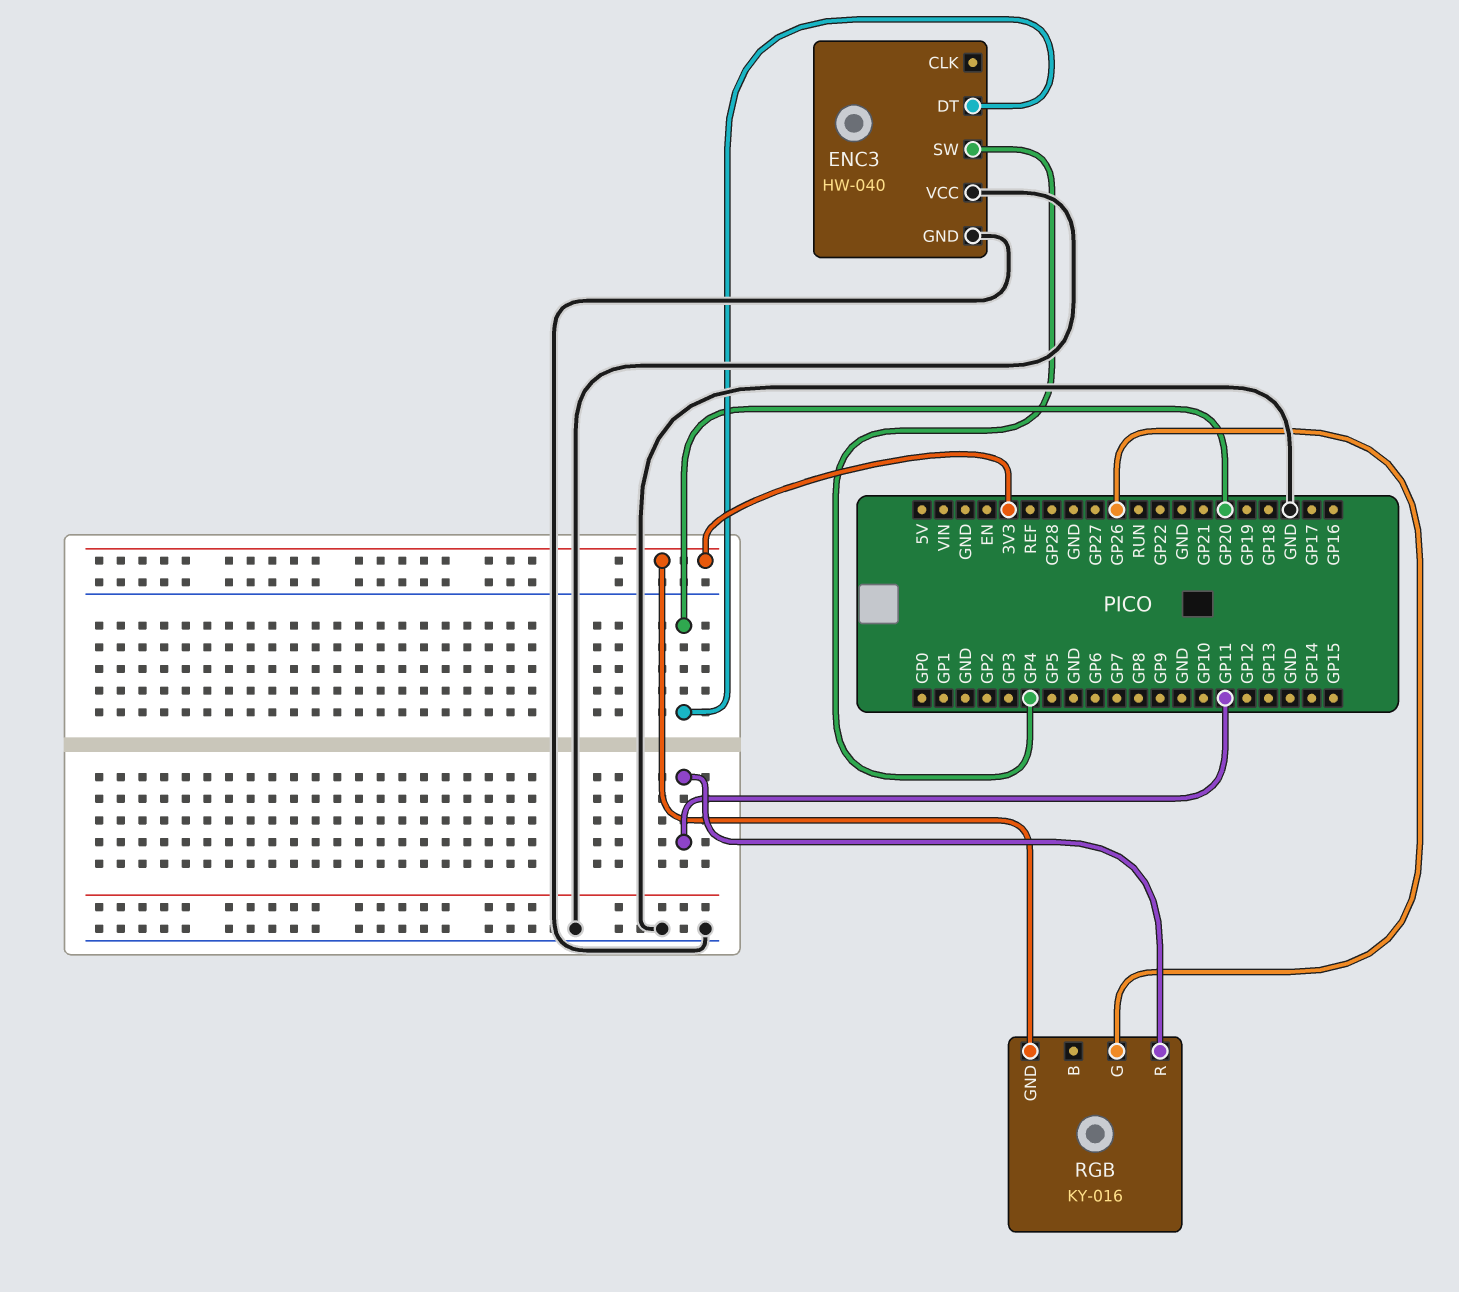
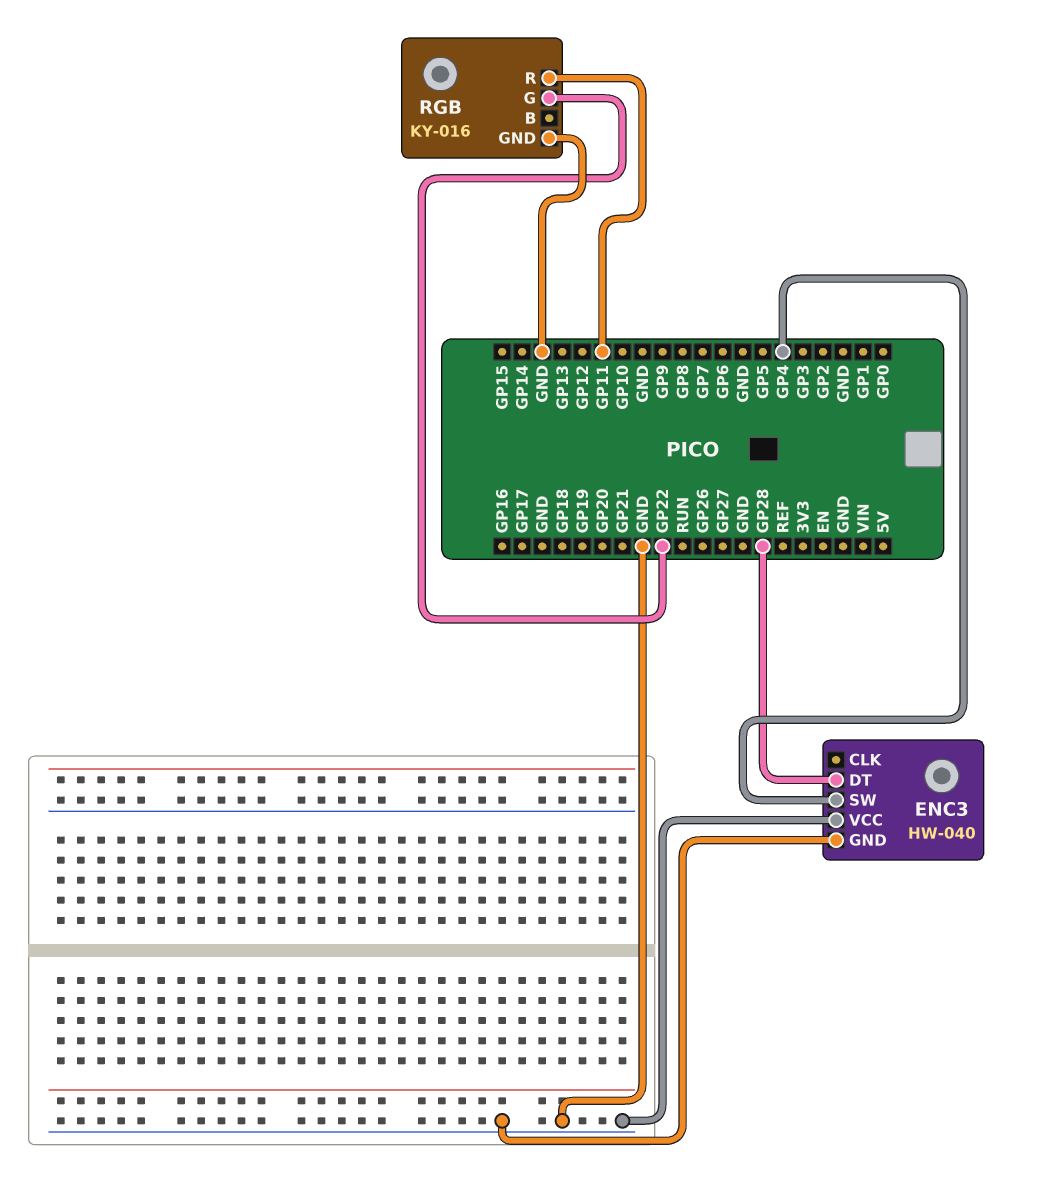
ENC3 pin DT: GP20 -> GP28
RGB pin G: GP26 -> GP22
RGB pin GND: 3V3 -> GND

